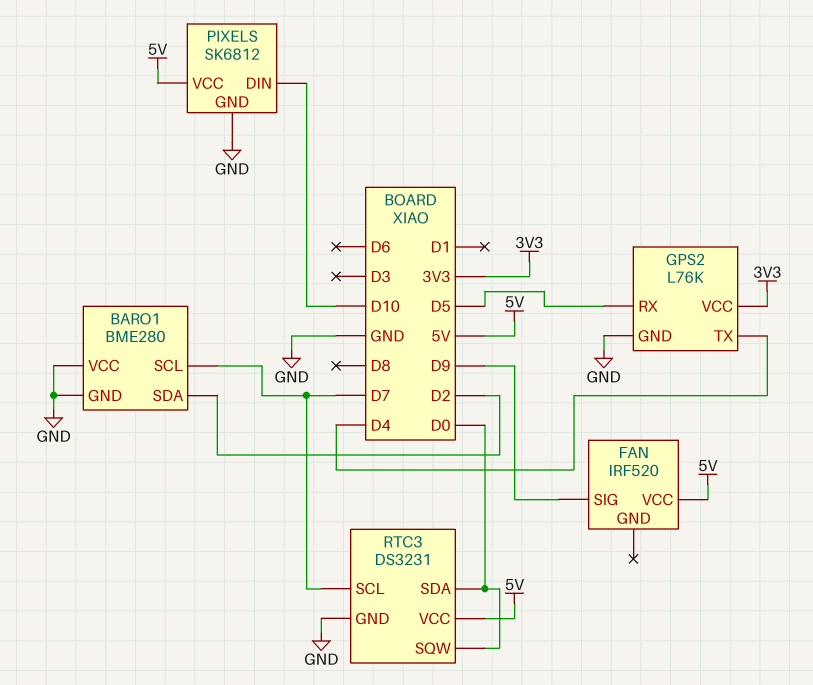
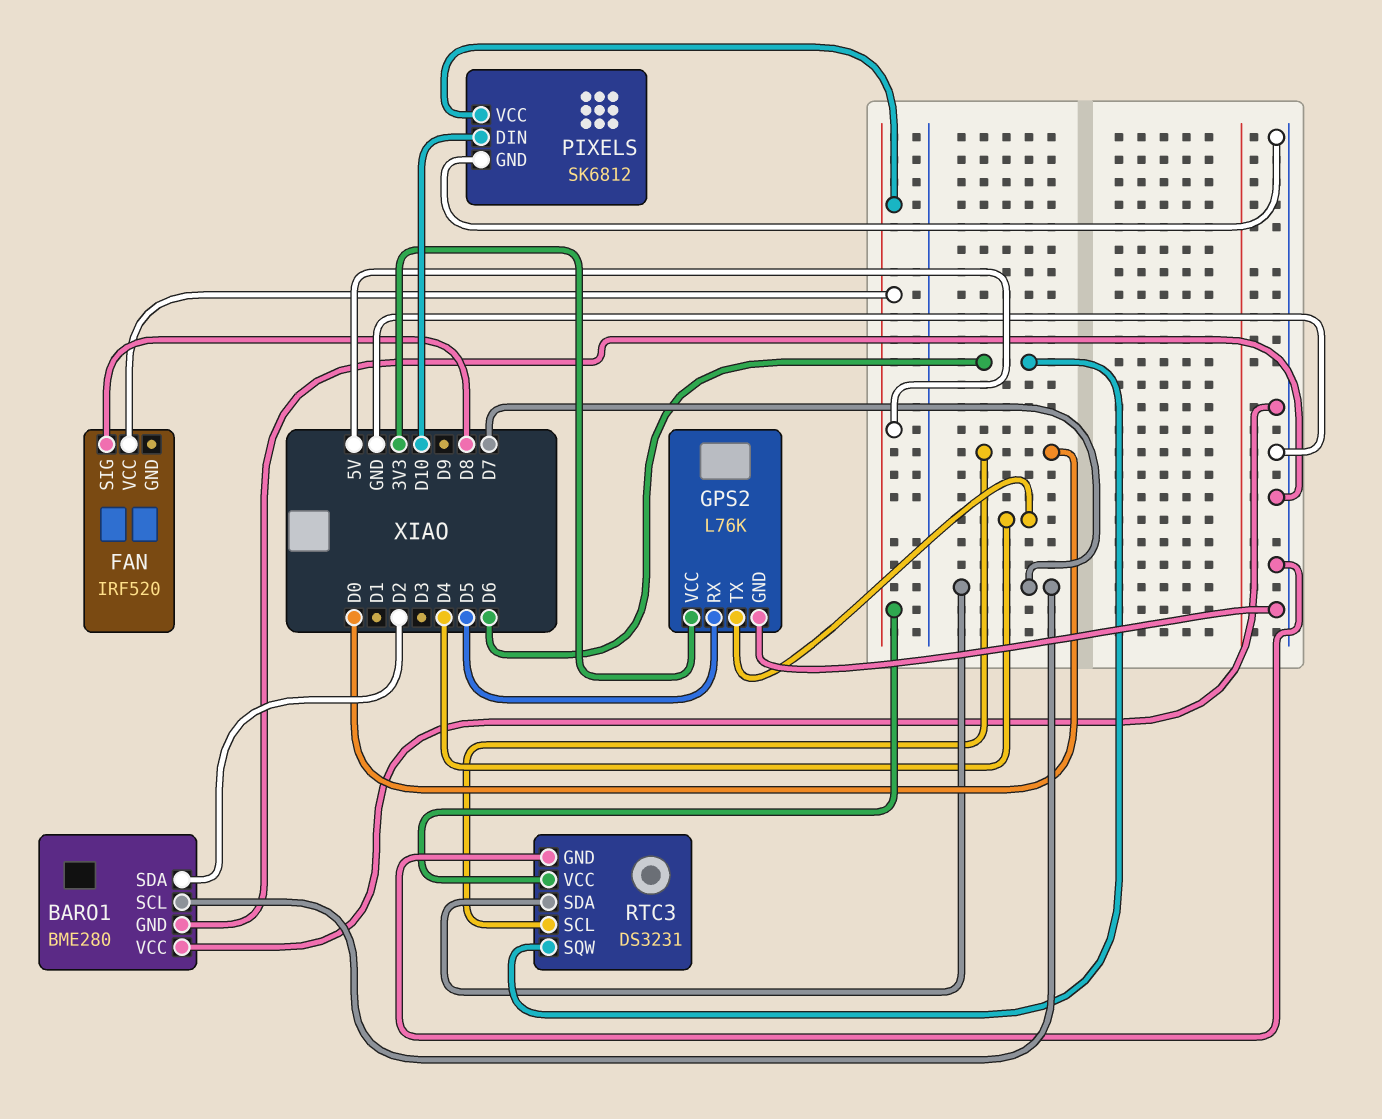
FAN pin SIG: D9 -> D8
RTC3 pin SCL: D7 -> D0
RTC3 pin SDA: D0 -> D7
RTC3 pin SQW: D0 -> D6

